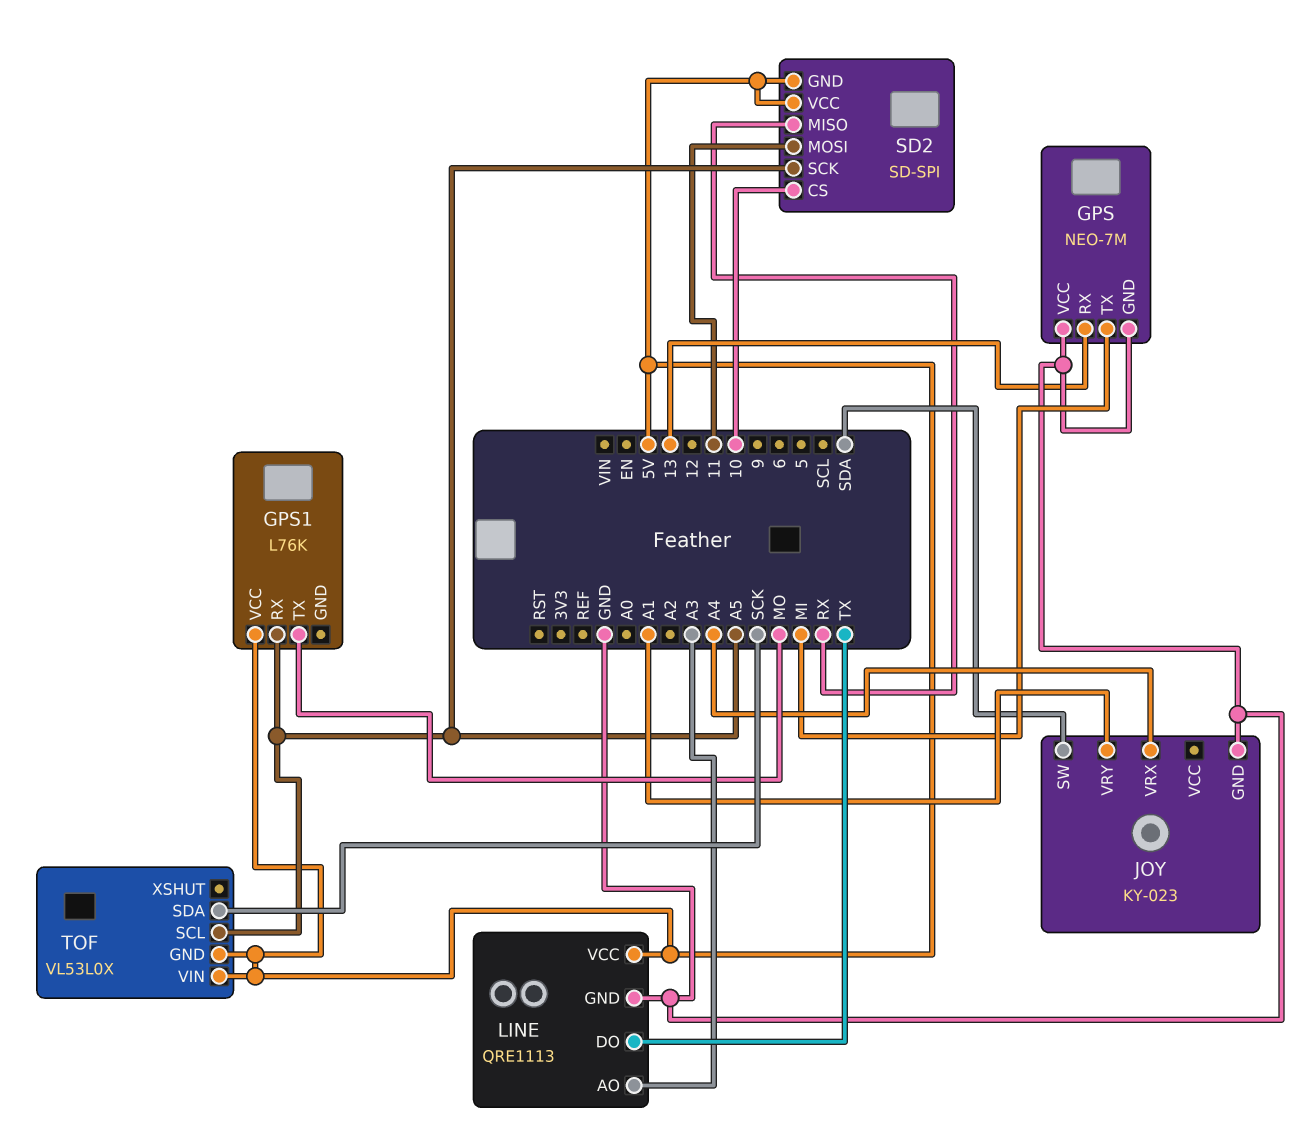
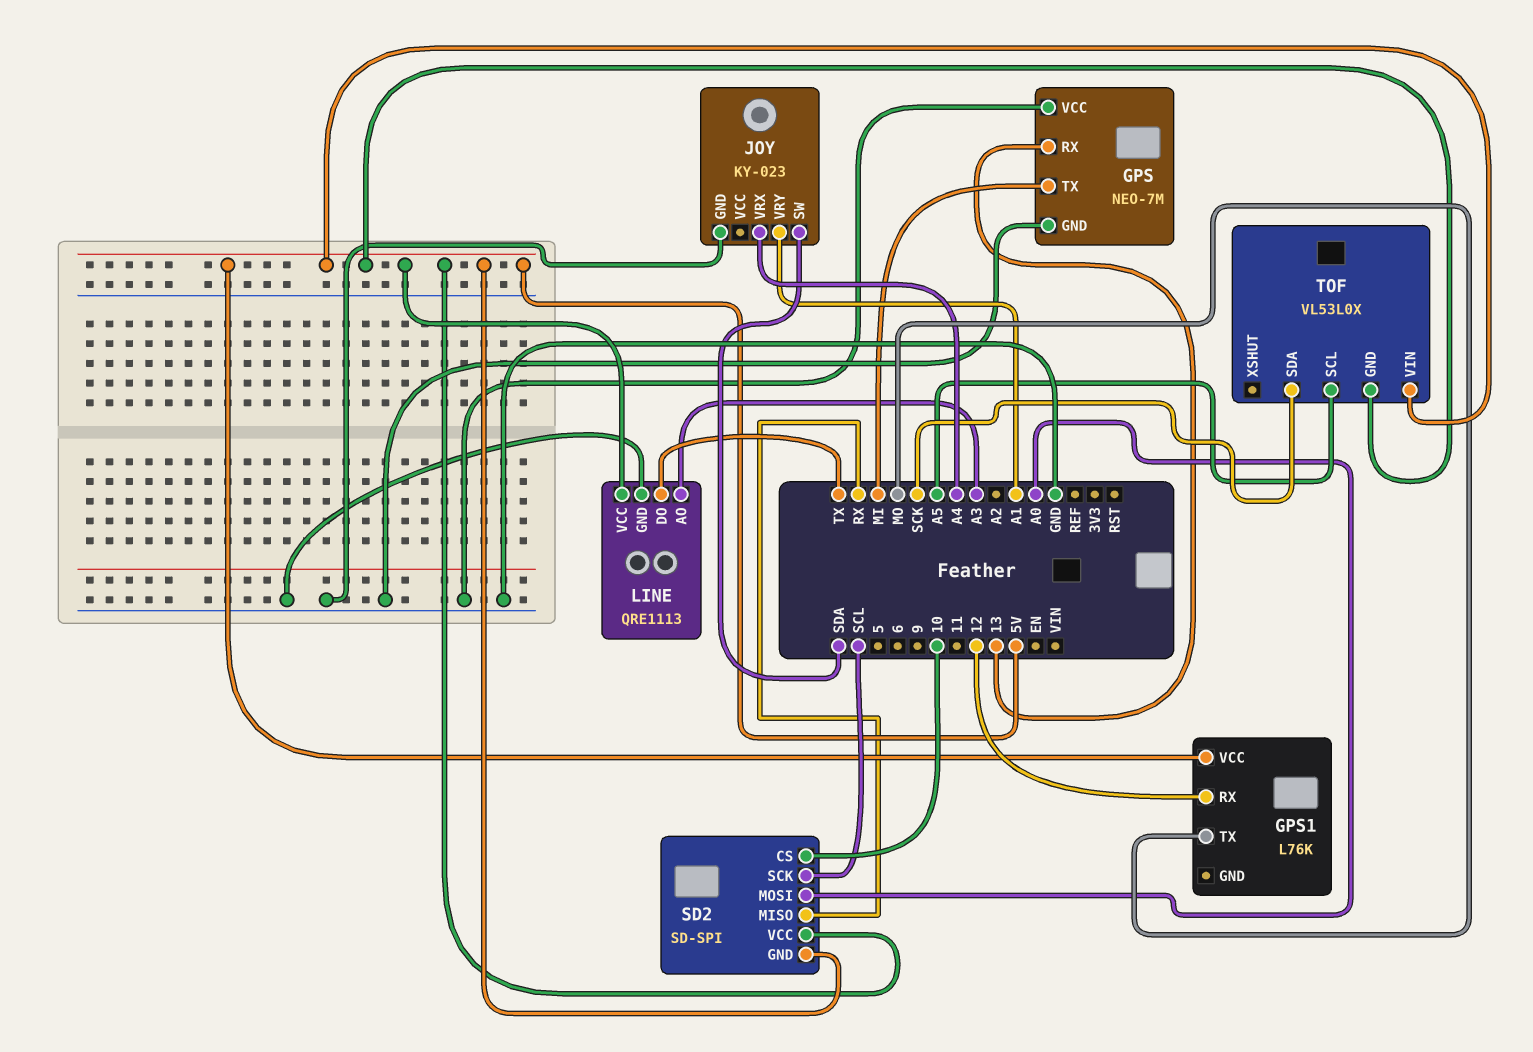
GPS1 pin RX: A5 -> 12
SD2 pin MOSI: 11 -> A0
SD2 pin SCK: A5 -> SCL

